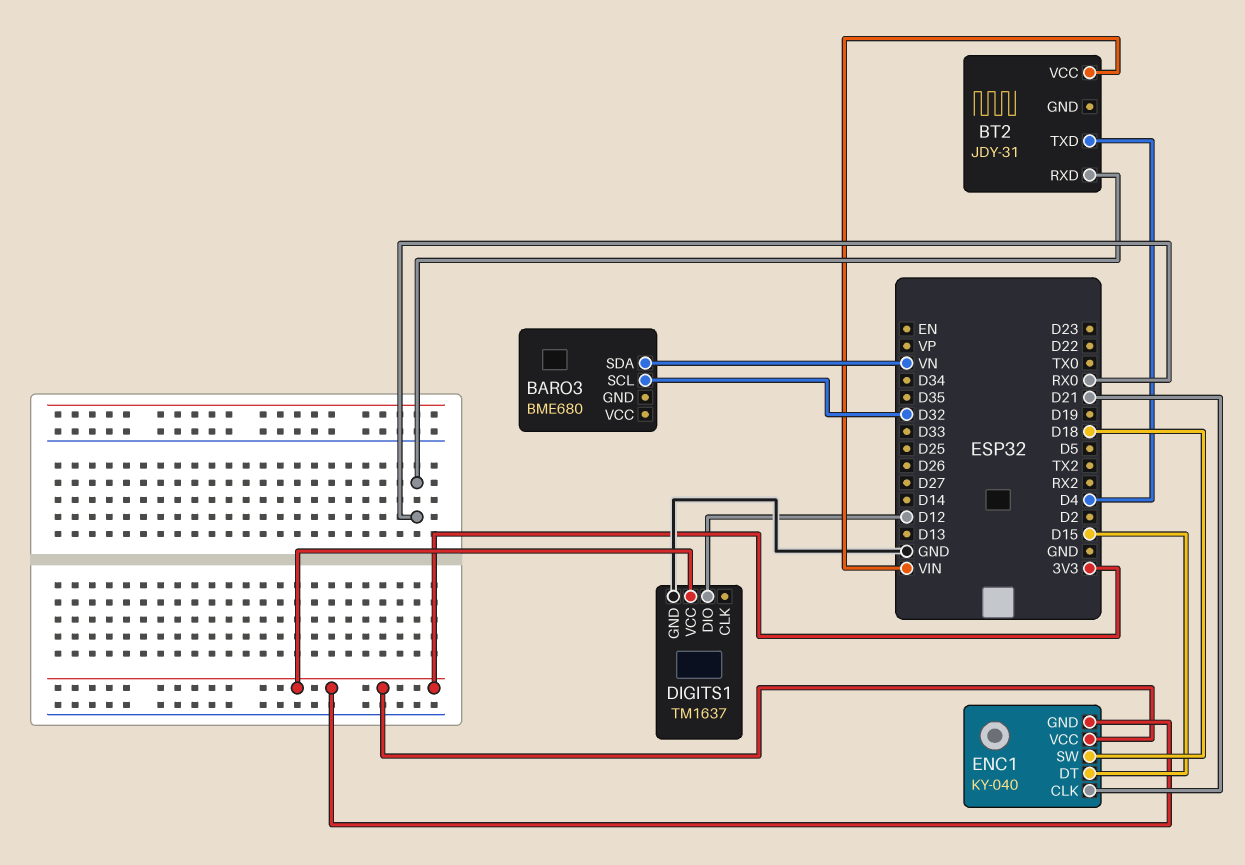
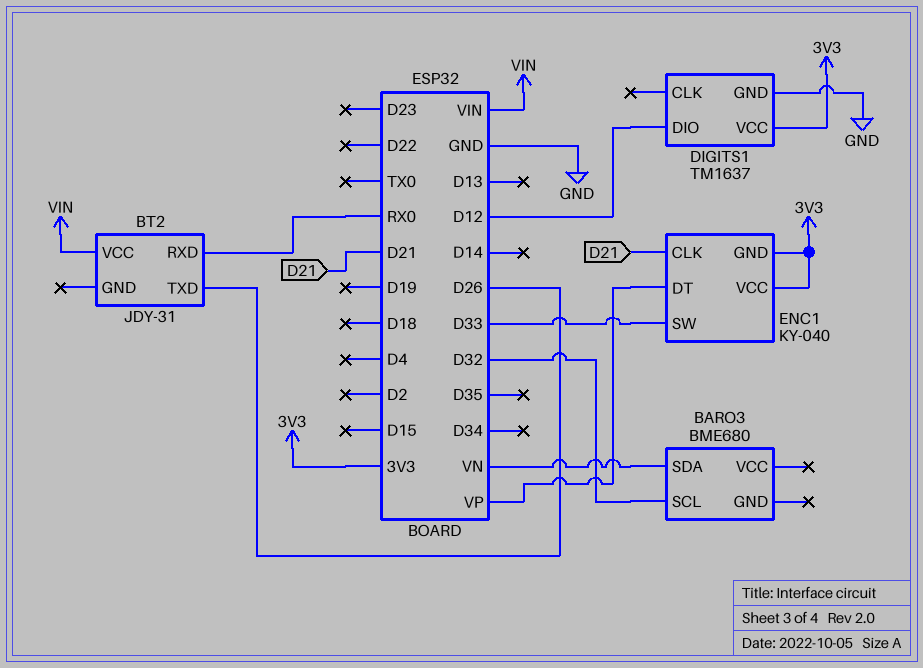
BT2 pin TXD: D4 -> D26
ENC1 pin DT: D15 -> VP
ENC1 pin SW: D18 -> D33

